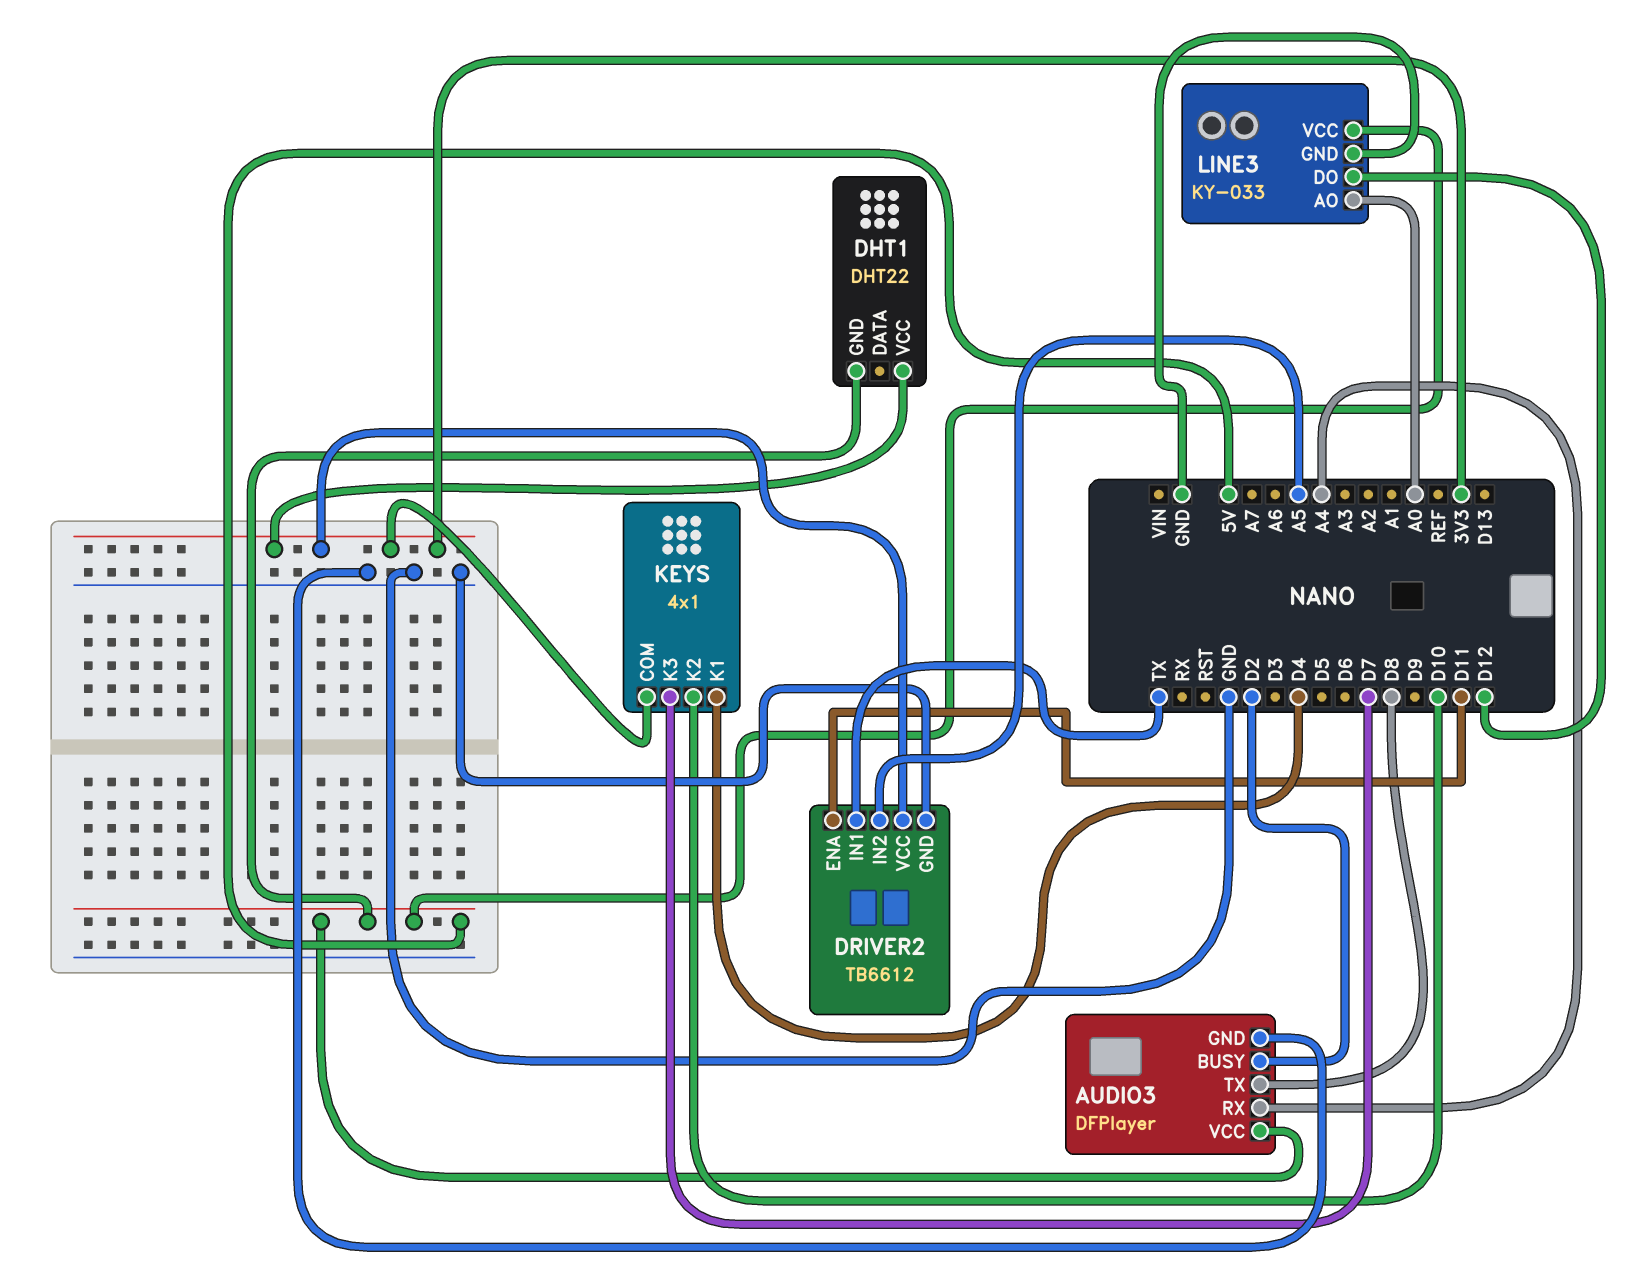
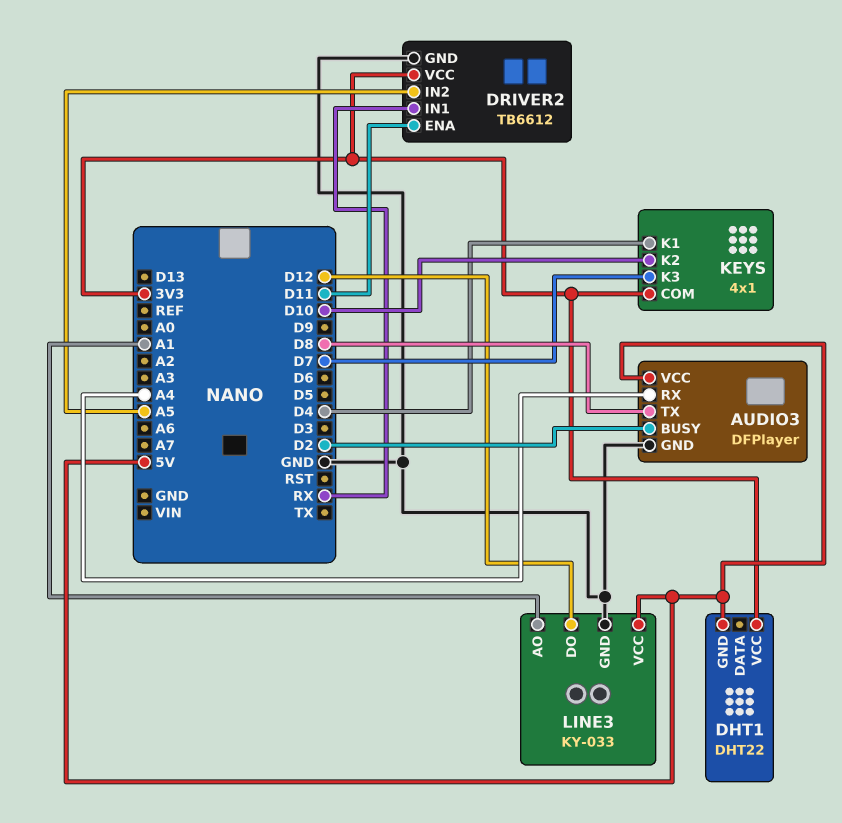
DRIVER2 pin IN1: TX -> RX
LINE3 pin AO: A0 -> A1

